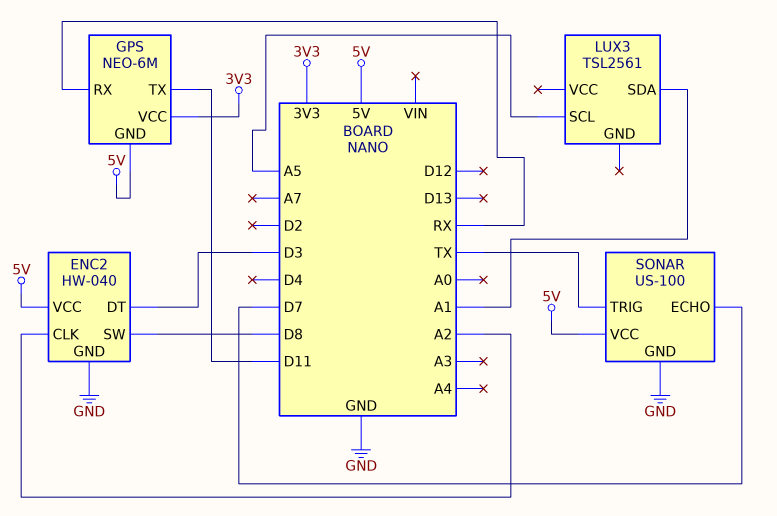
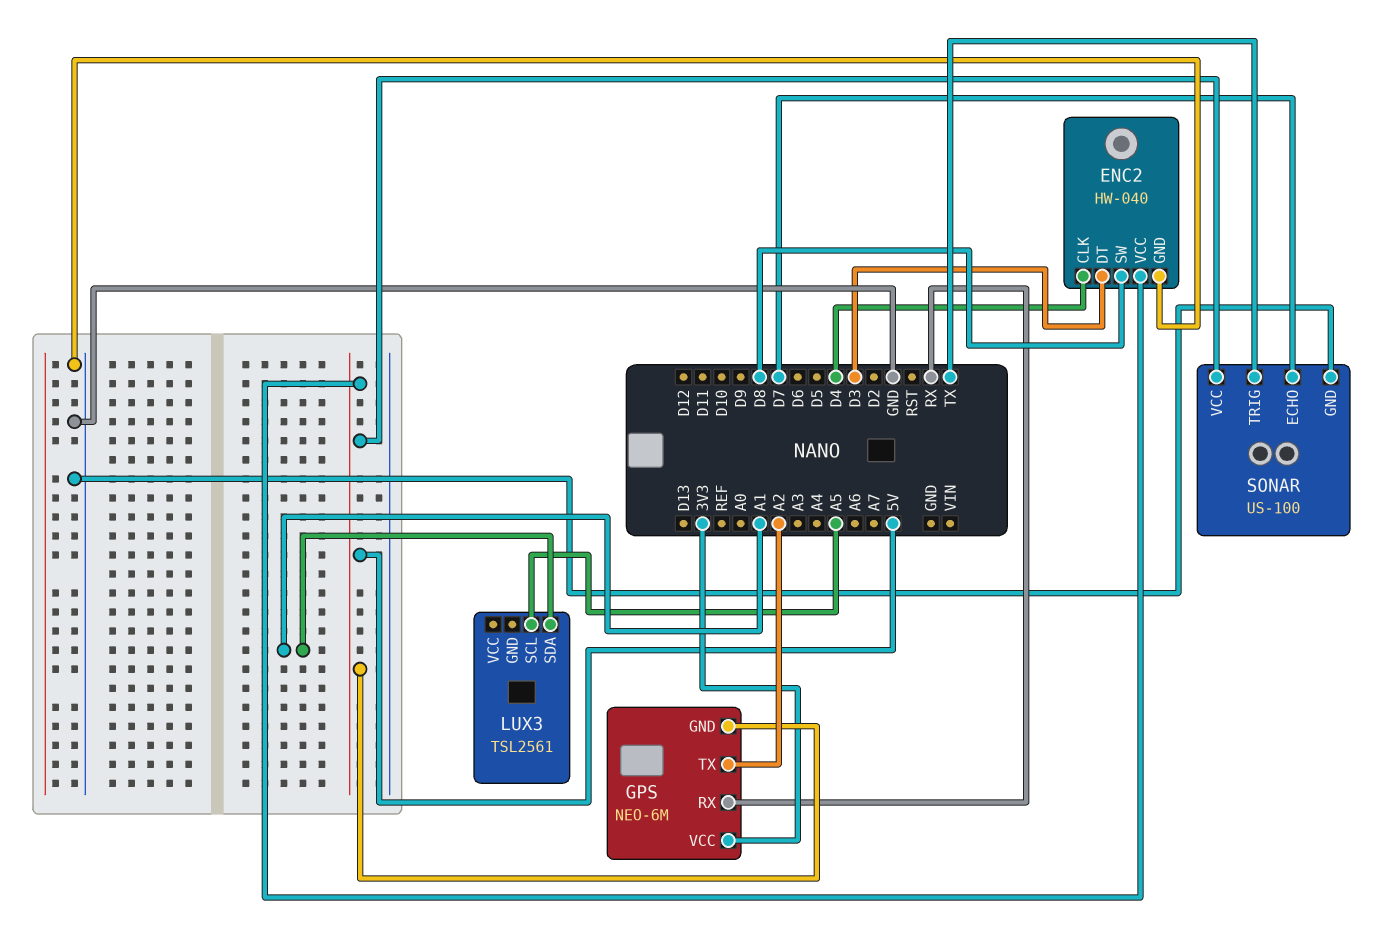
ENC2 pin CLK: A2 -> D4
GPS pin TX: D11 -> A2

